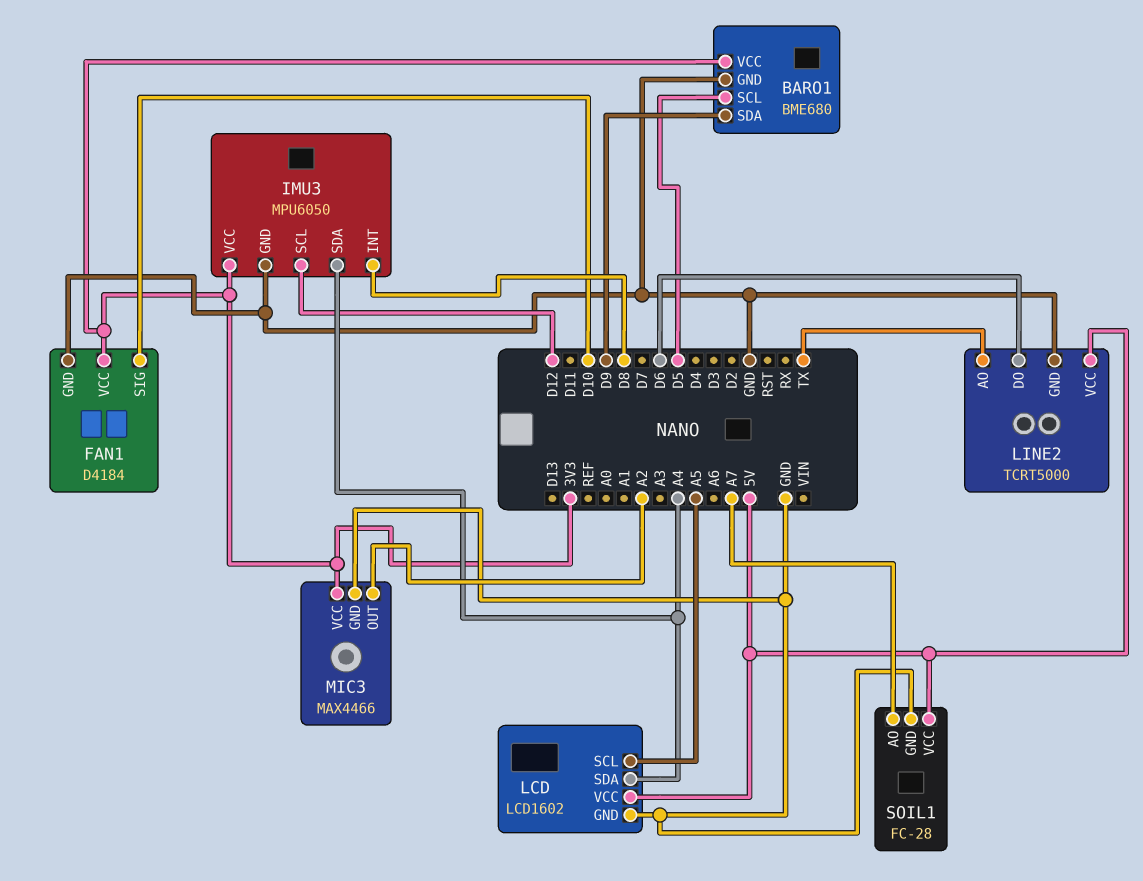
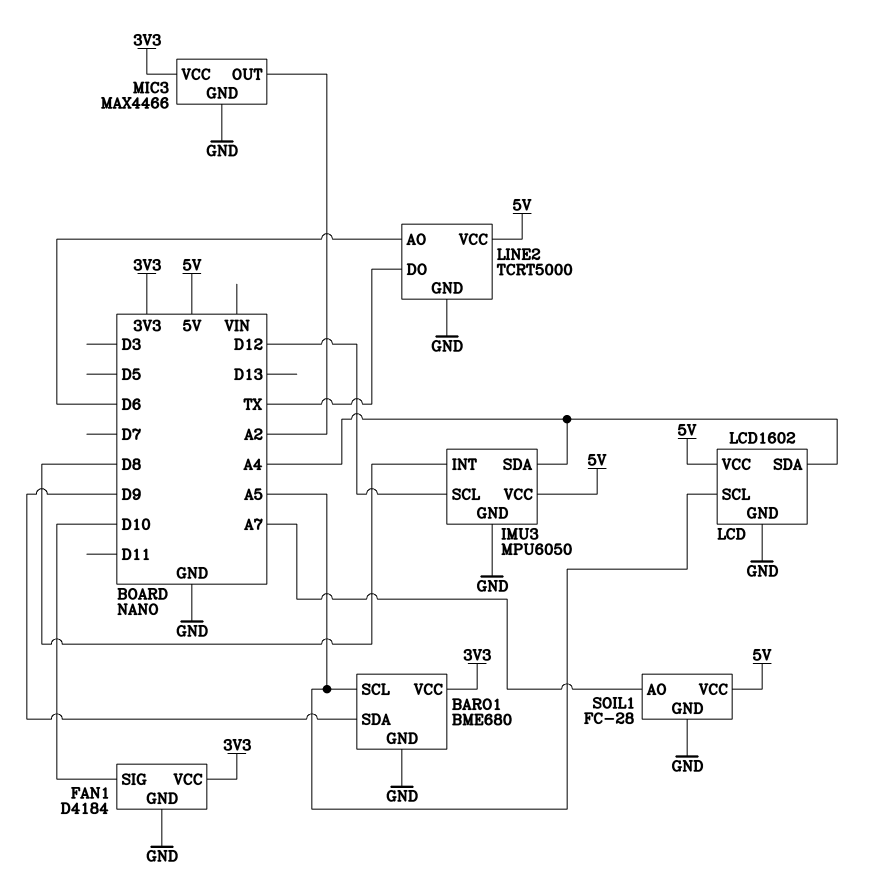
BARO1 pin SCL: D5 -> A5
IMU3 pin VCC: 3V3 -> 5V
LINE2 pin AO: TX -> D6
LINE2 pin DO: D6 -> TX

